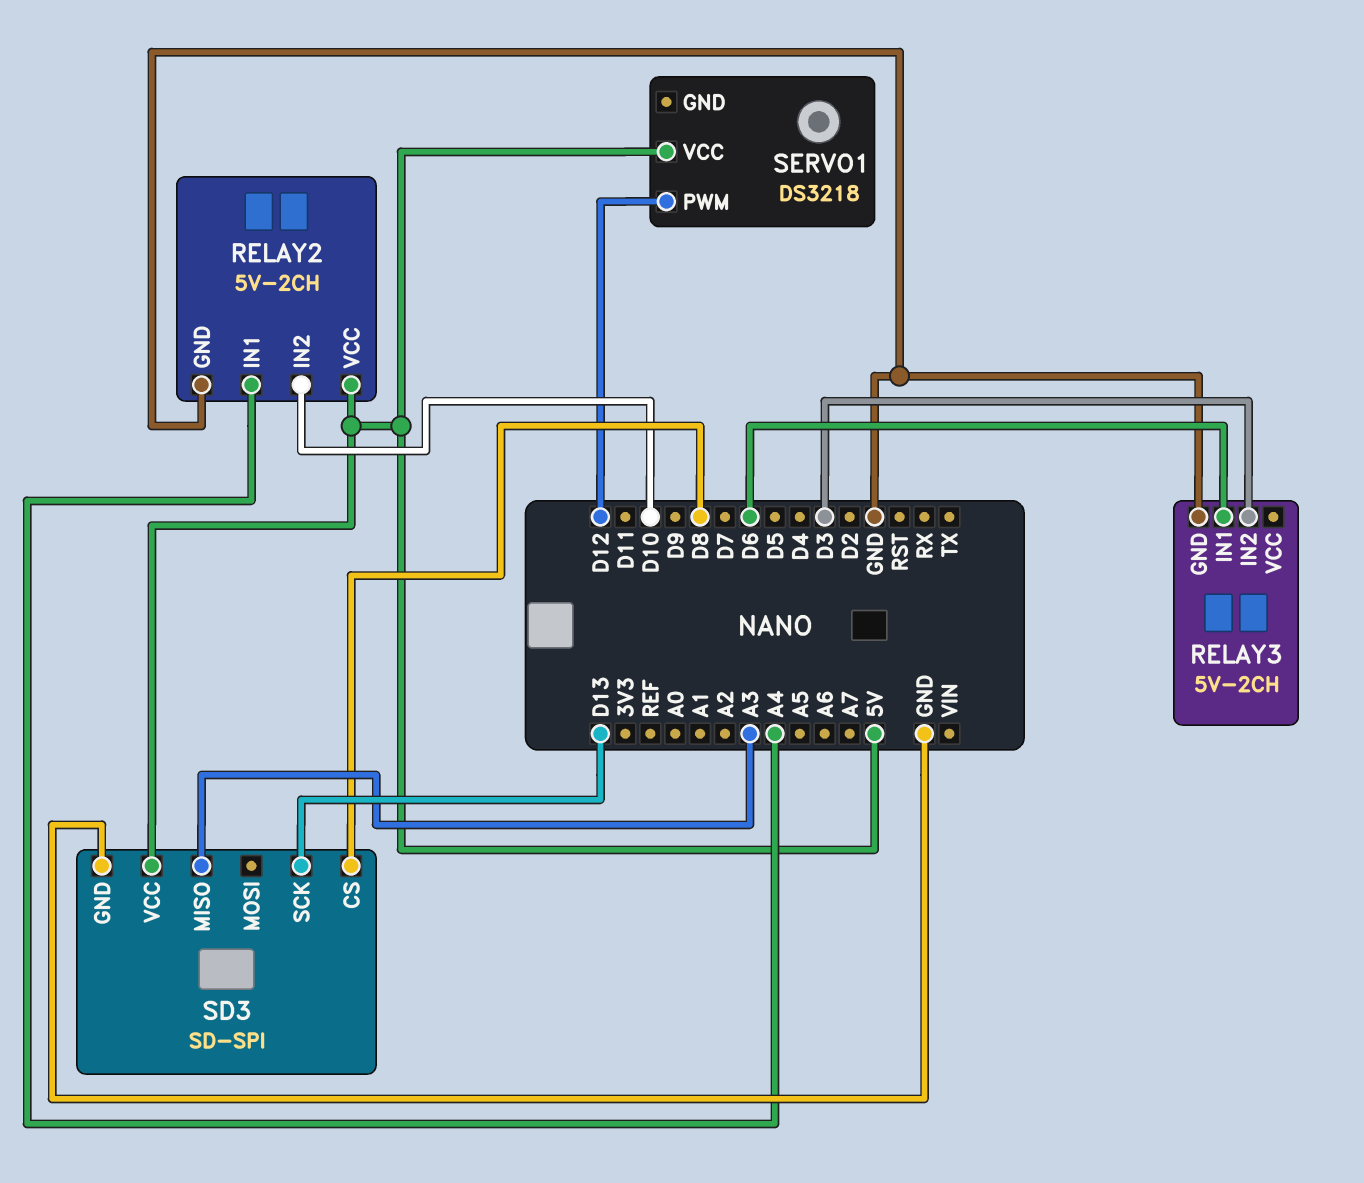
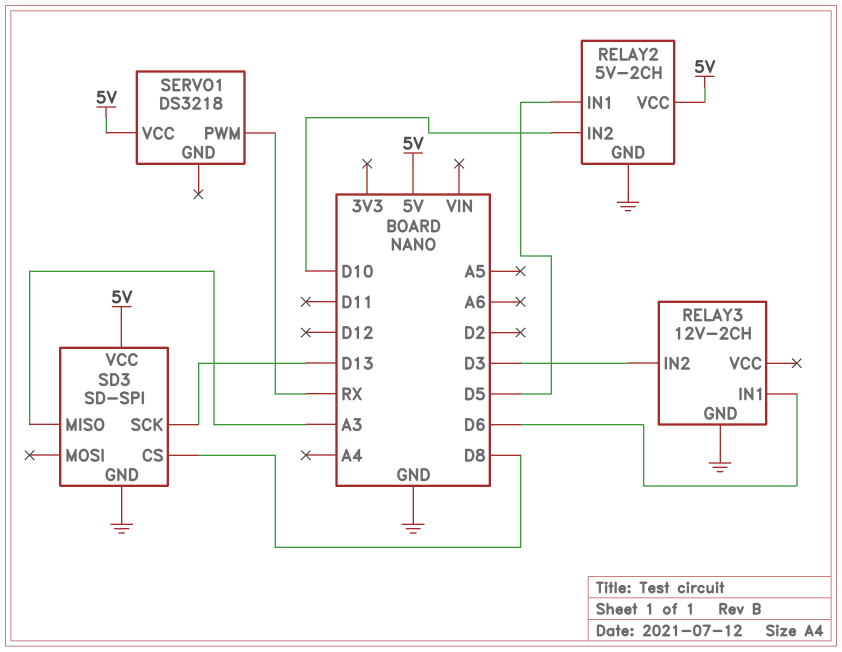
RELAY2 pin IN1: A4 -> D5
RELAY3: 5V-2CH -> 12V-2CH
SERVO1 pin PWM: D12 -> RX

